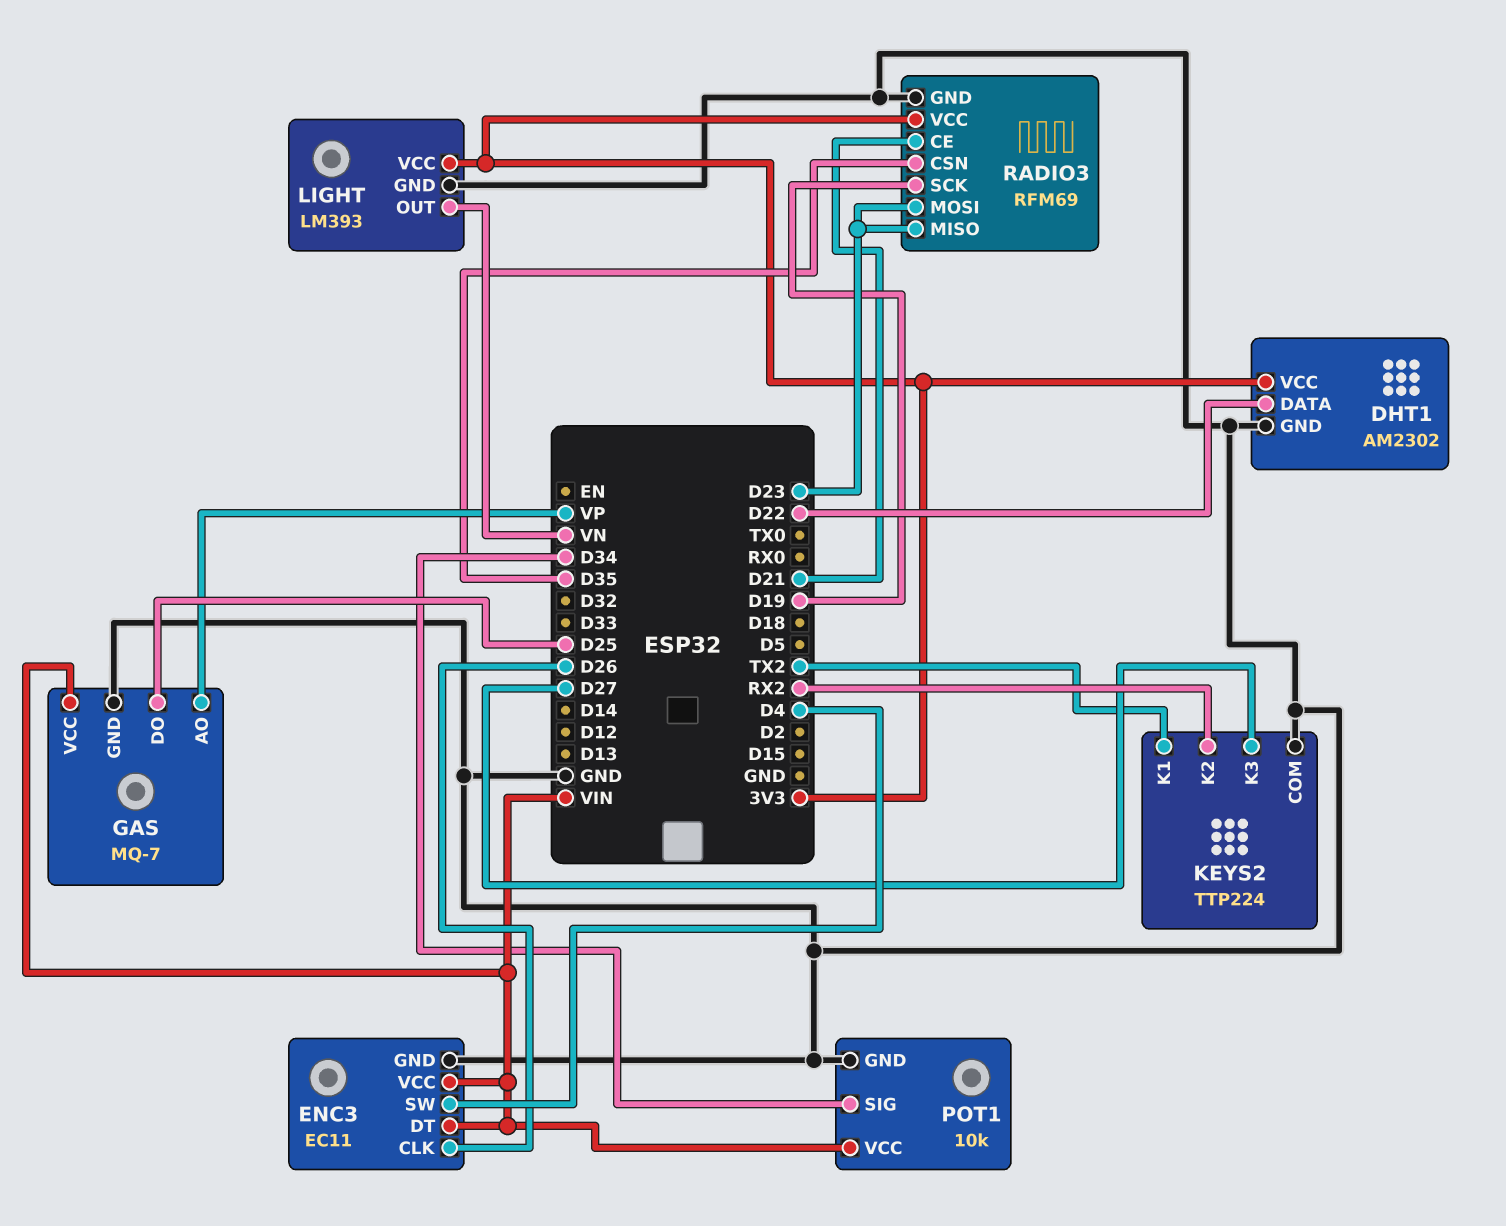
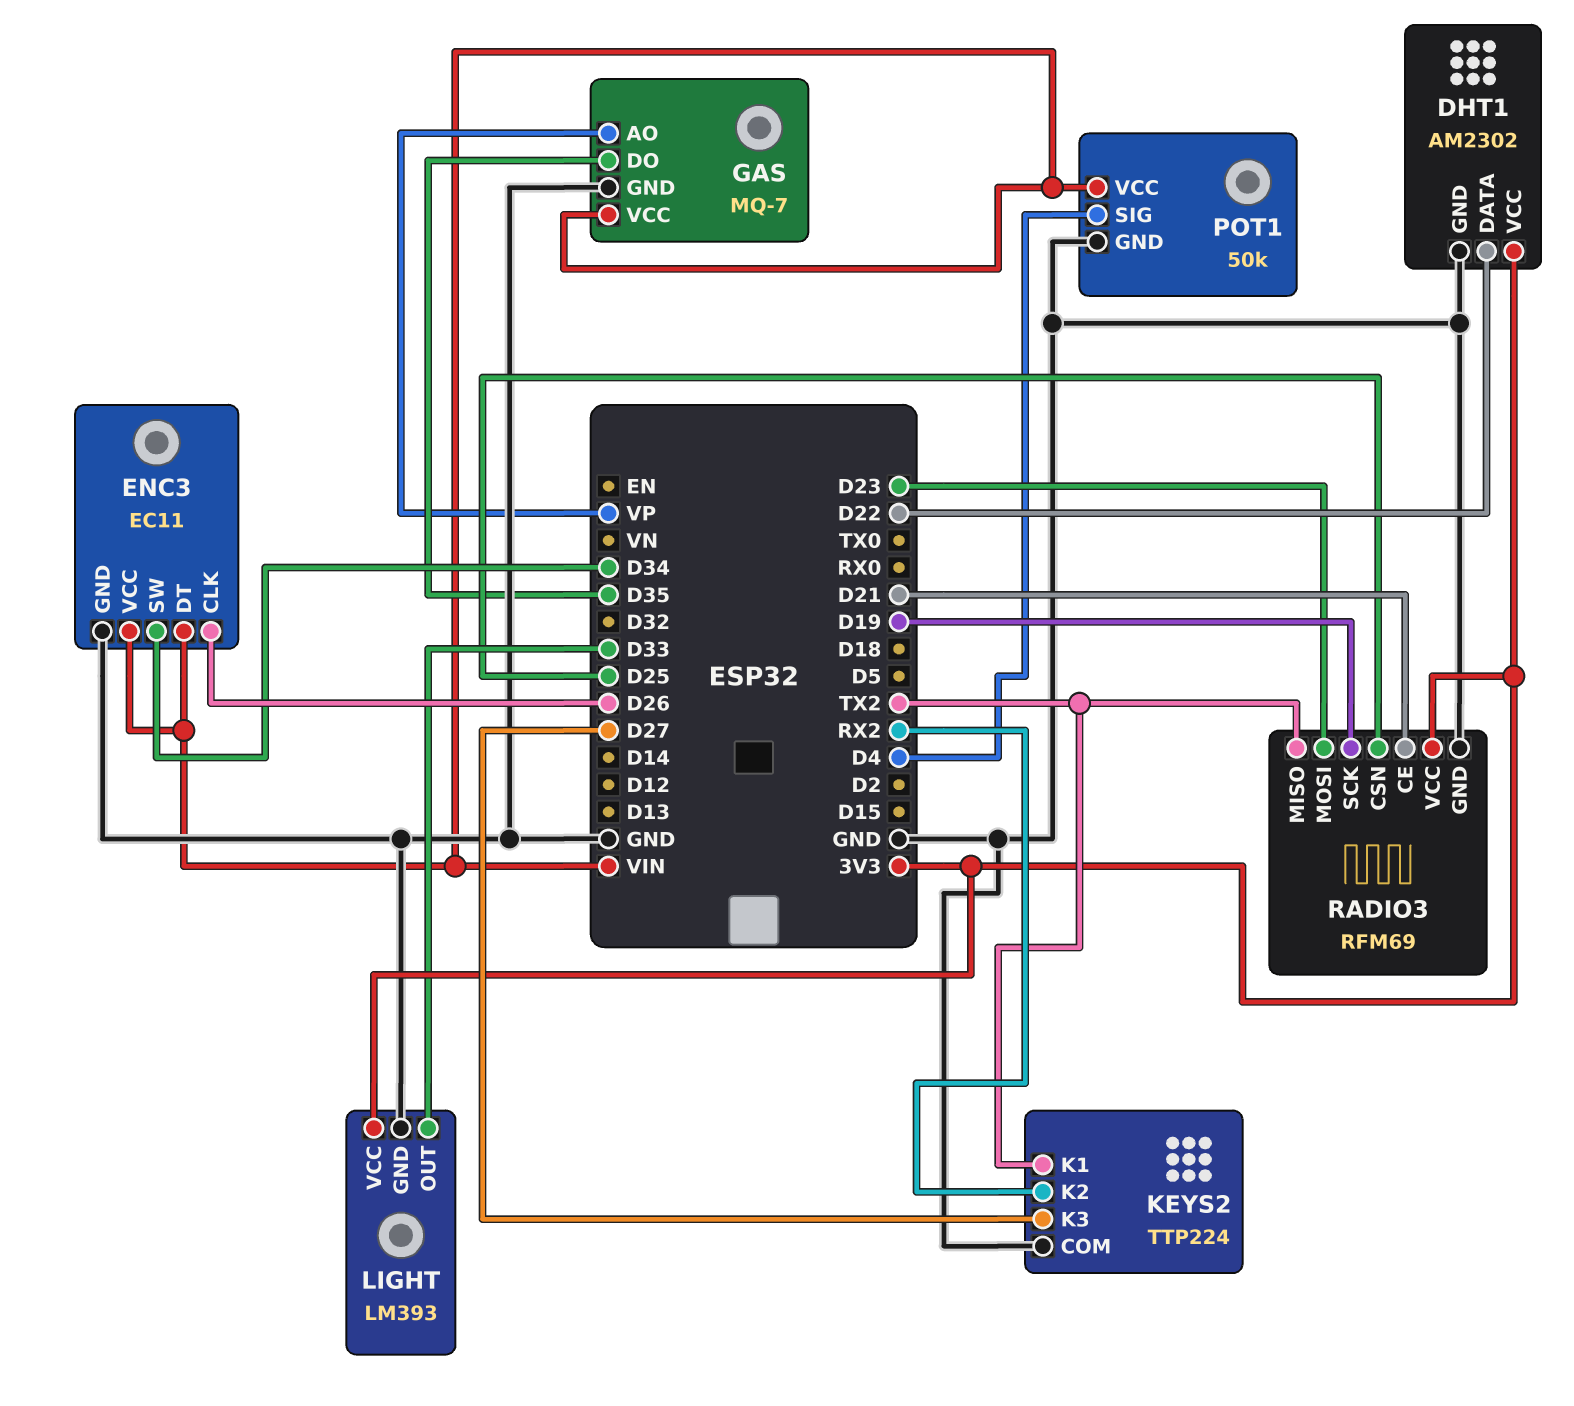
ENC3 pin SW: D4 -> D34
GAS pin DO: D25 -> D35
LIGHT pin OUT: VN -> D33
POT1: 10k -> 50k
POT1 pin SIG: D34 -> D4
RADIO3 pin CSN: D35 -> D25
RADIO3 pin MISO: D23 -> TX2

